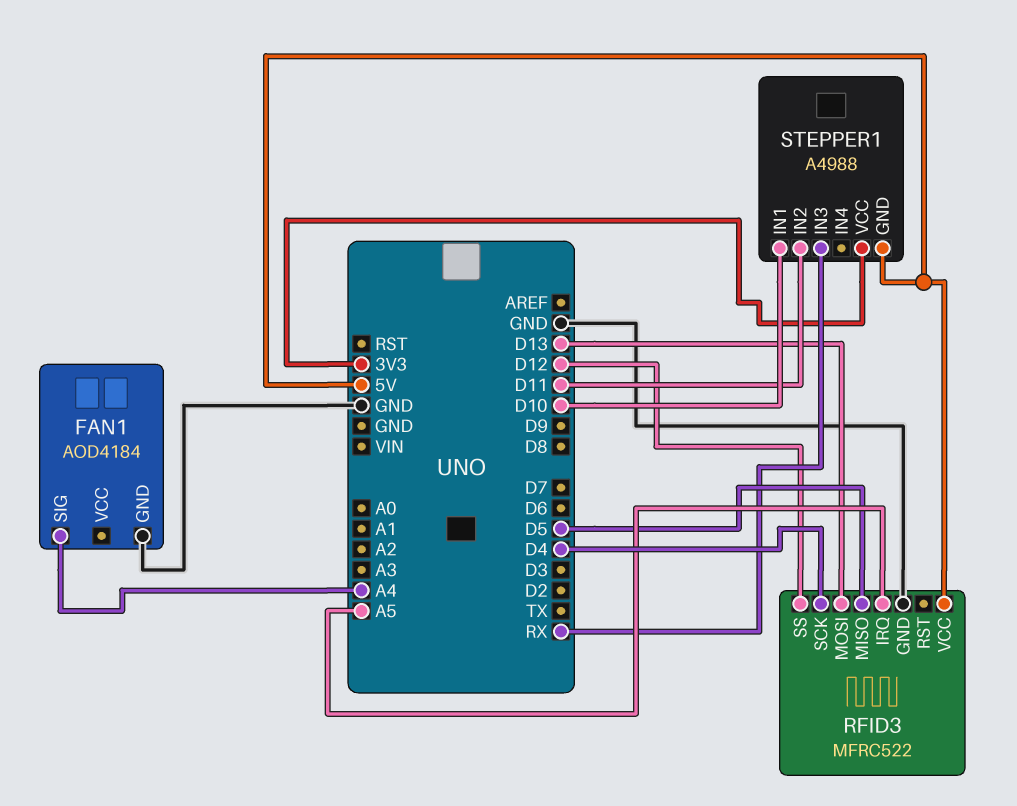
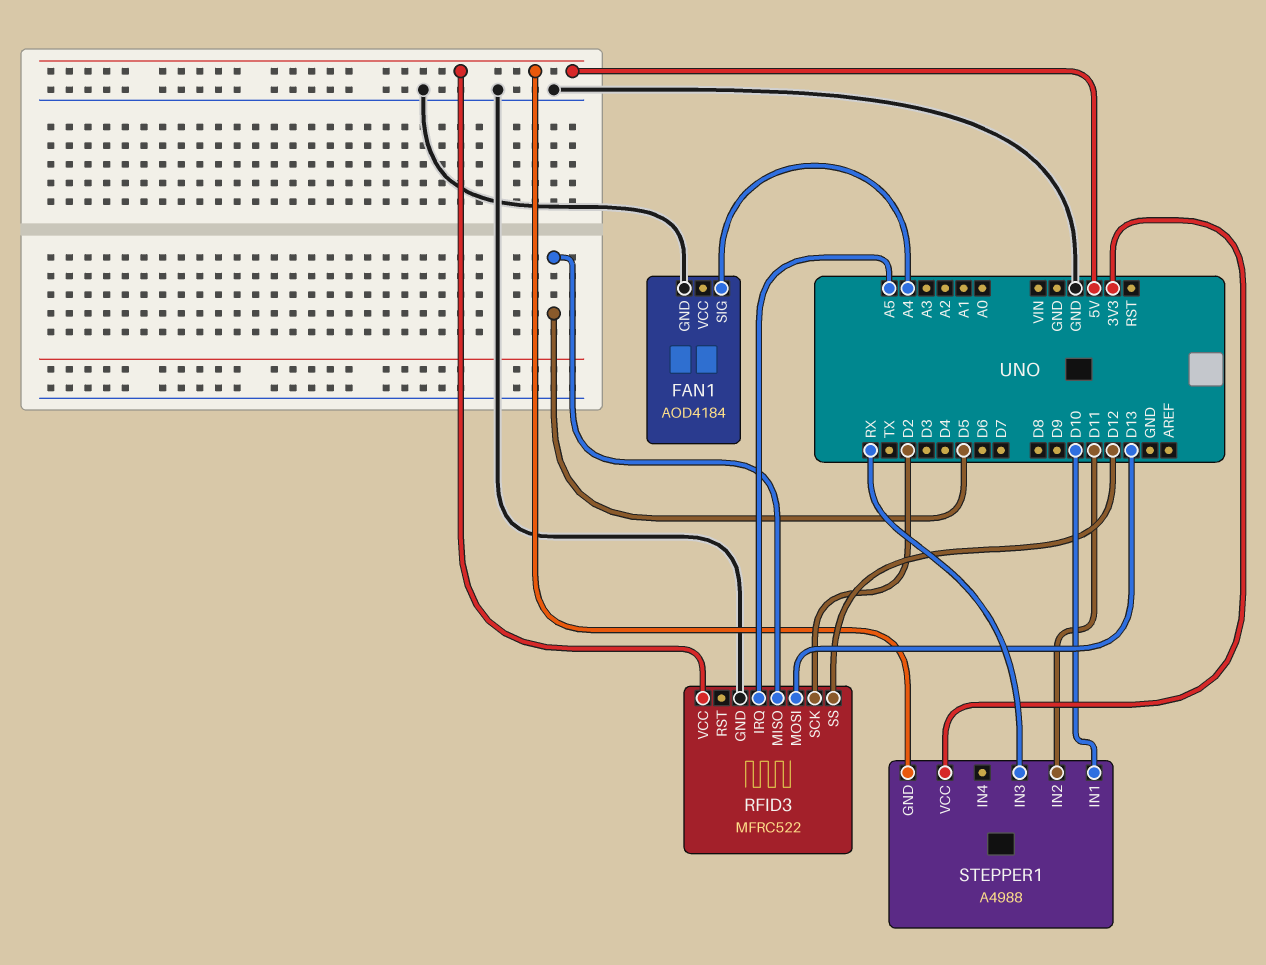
RFID3 pin SCK: D4 -> D2

